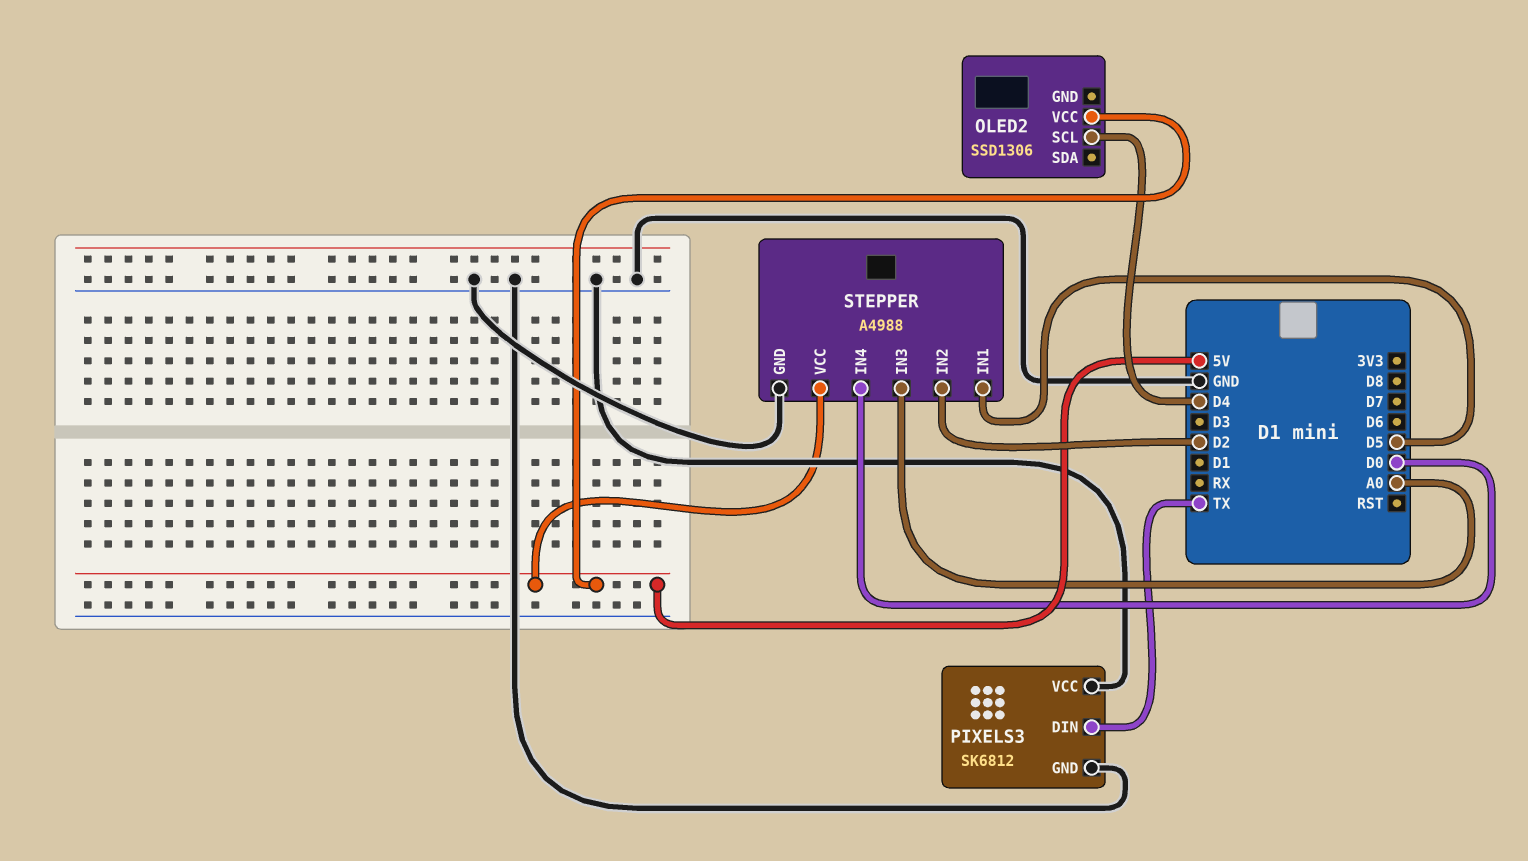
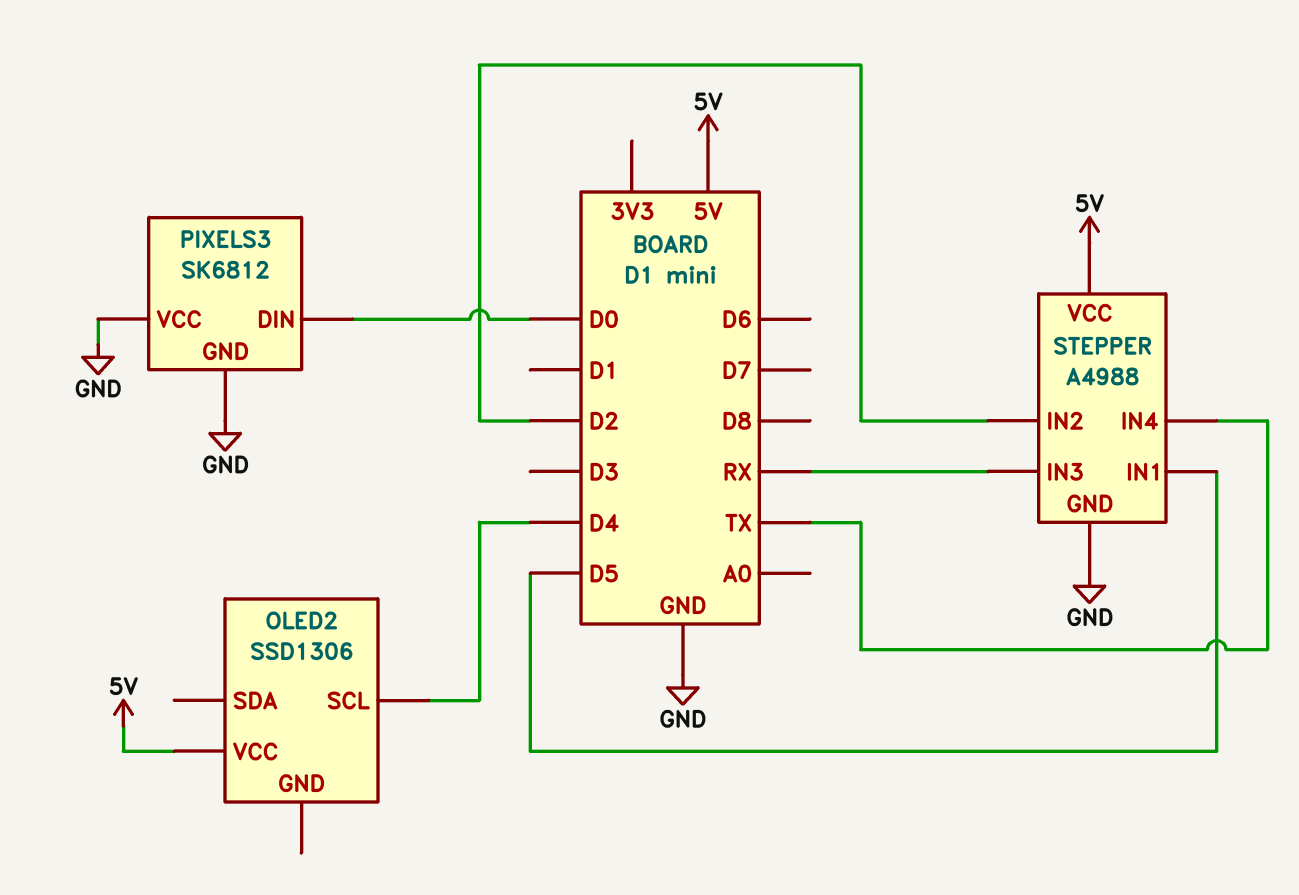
PIXELS3 pin DIN: TX -> D0
STEPPER pin IN3: A0 -> RX
STEPPER pin IN4: D0 -> TX

